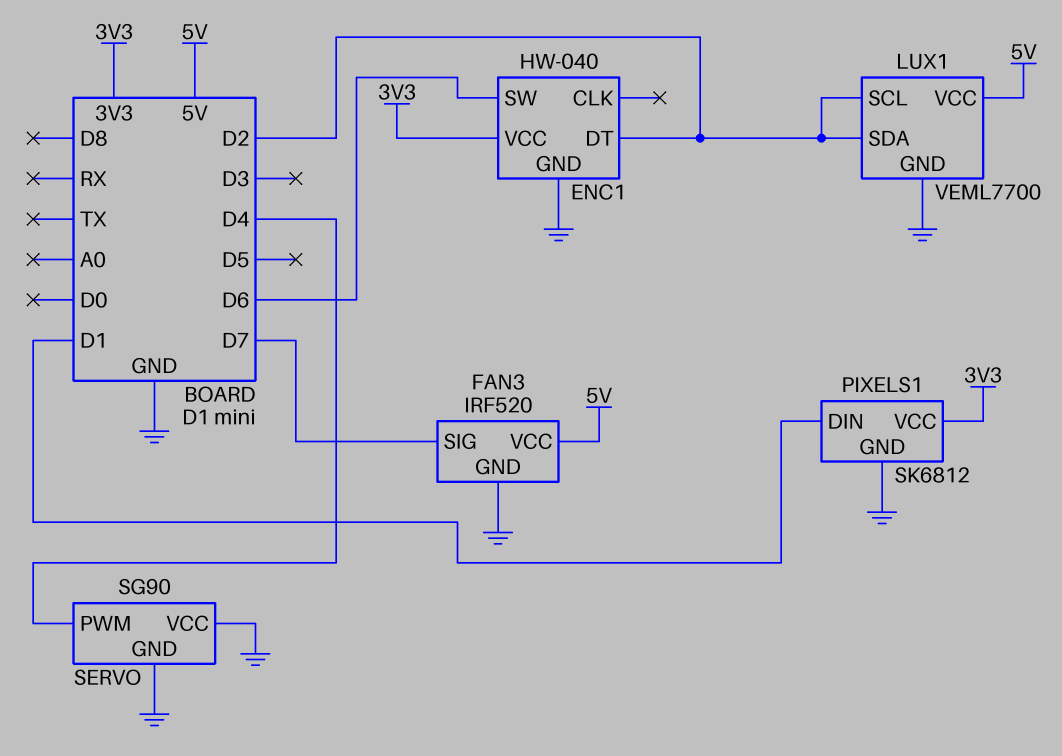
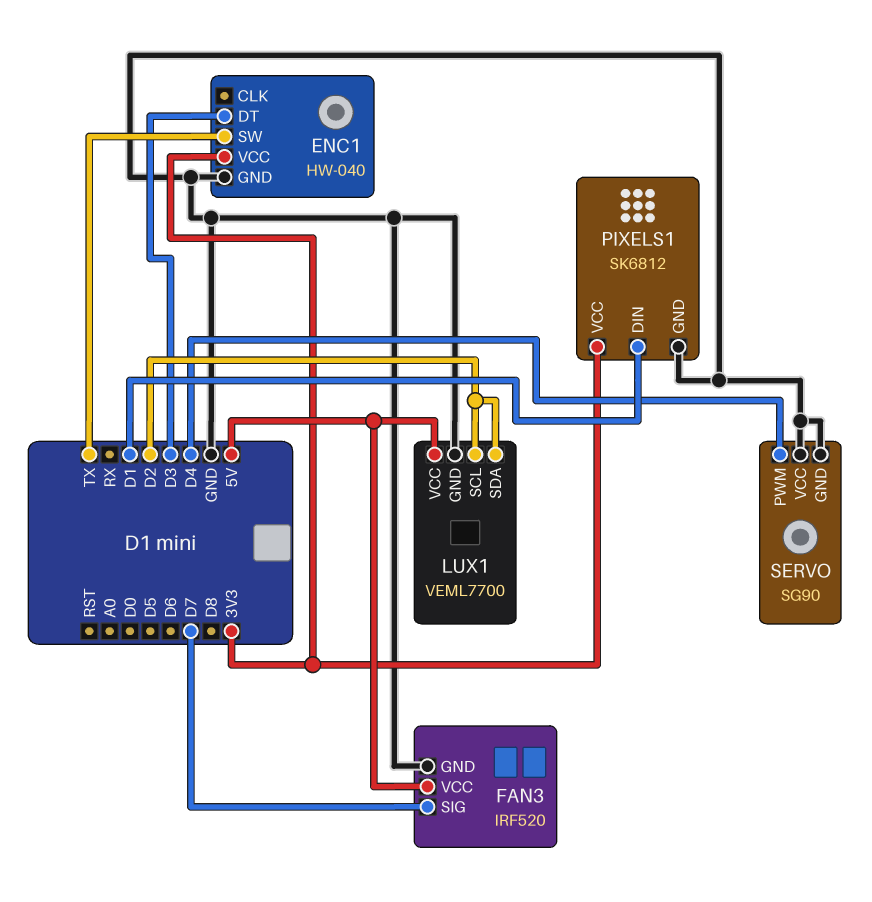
ENC1 pin DT: D2 -> D3
ENC1 pin SW: D6 -> TX

